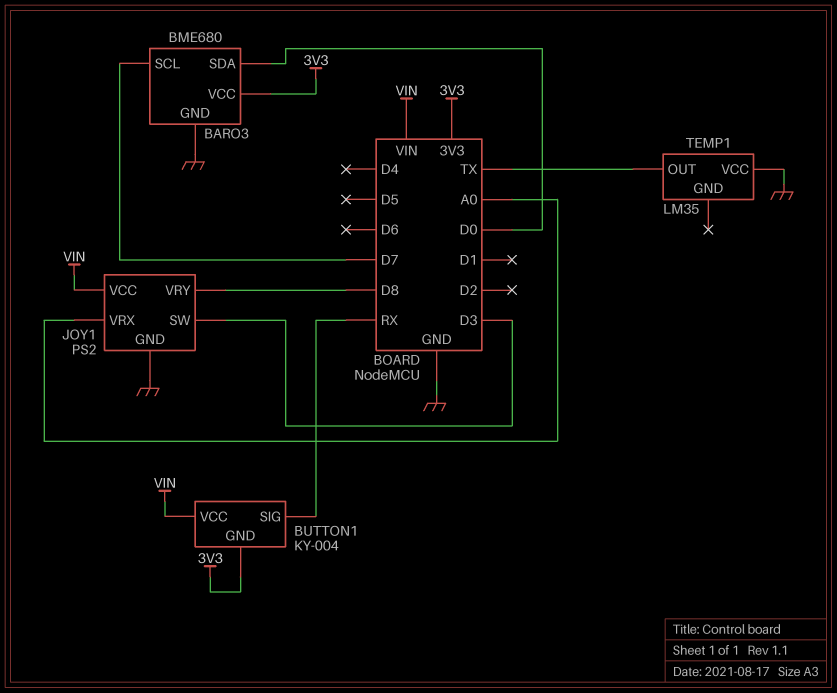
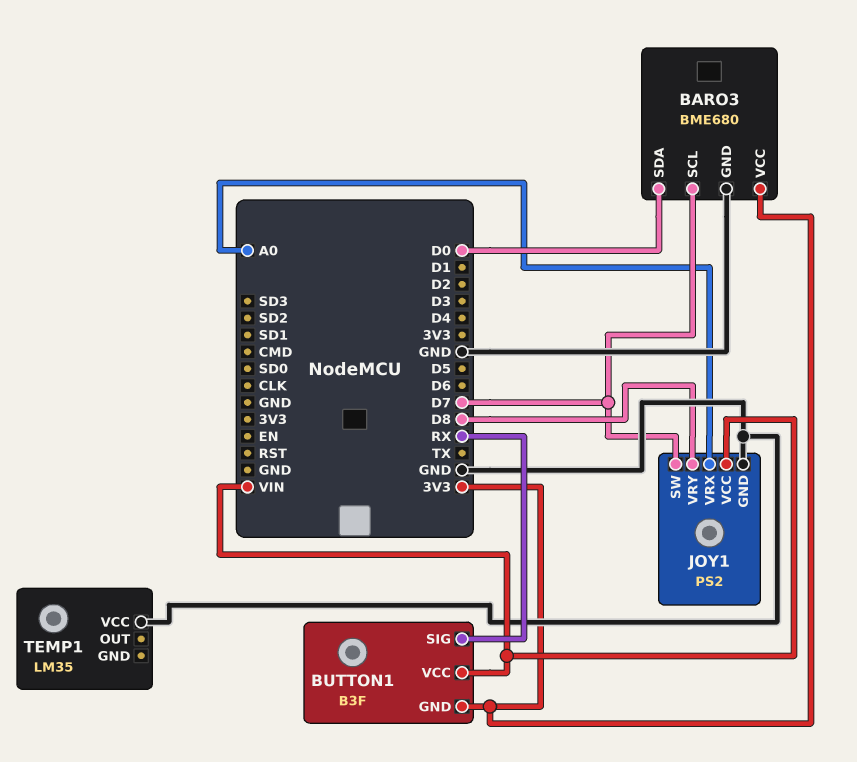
BUTTON1: KY-004 -> B3F
JOY1 pin SW: D3 -> D7
TEMP1 pin OUT: TX -> none

